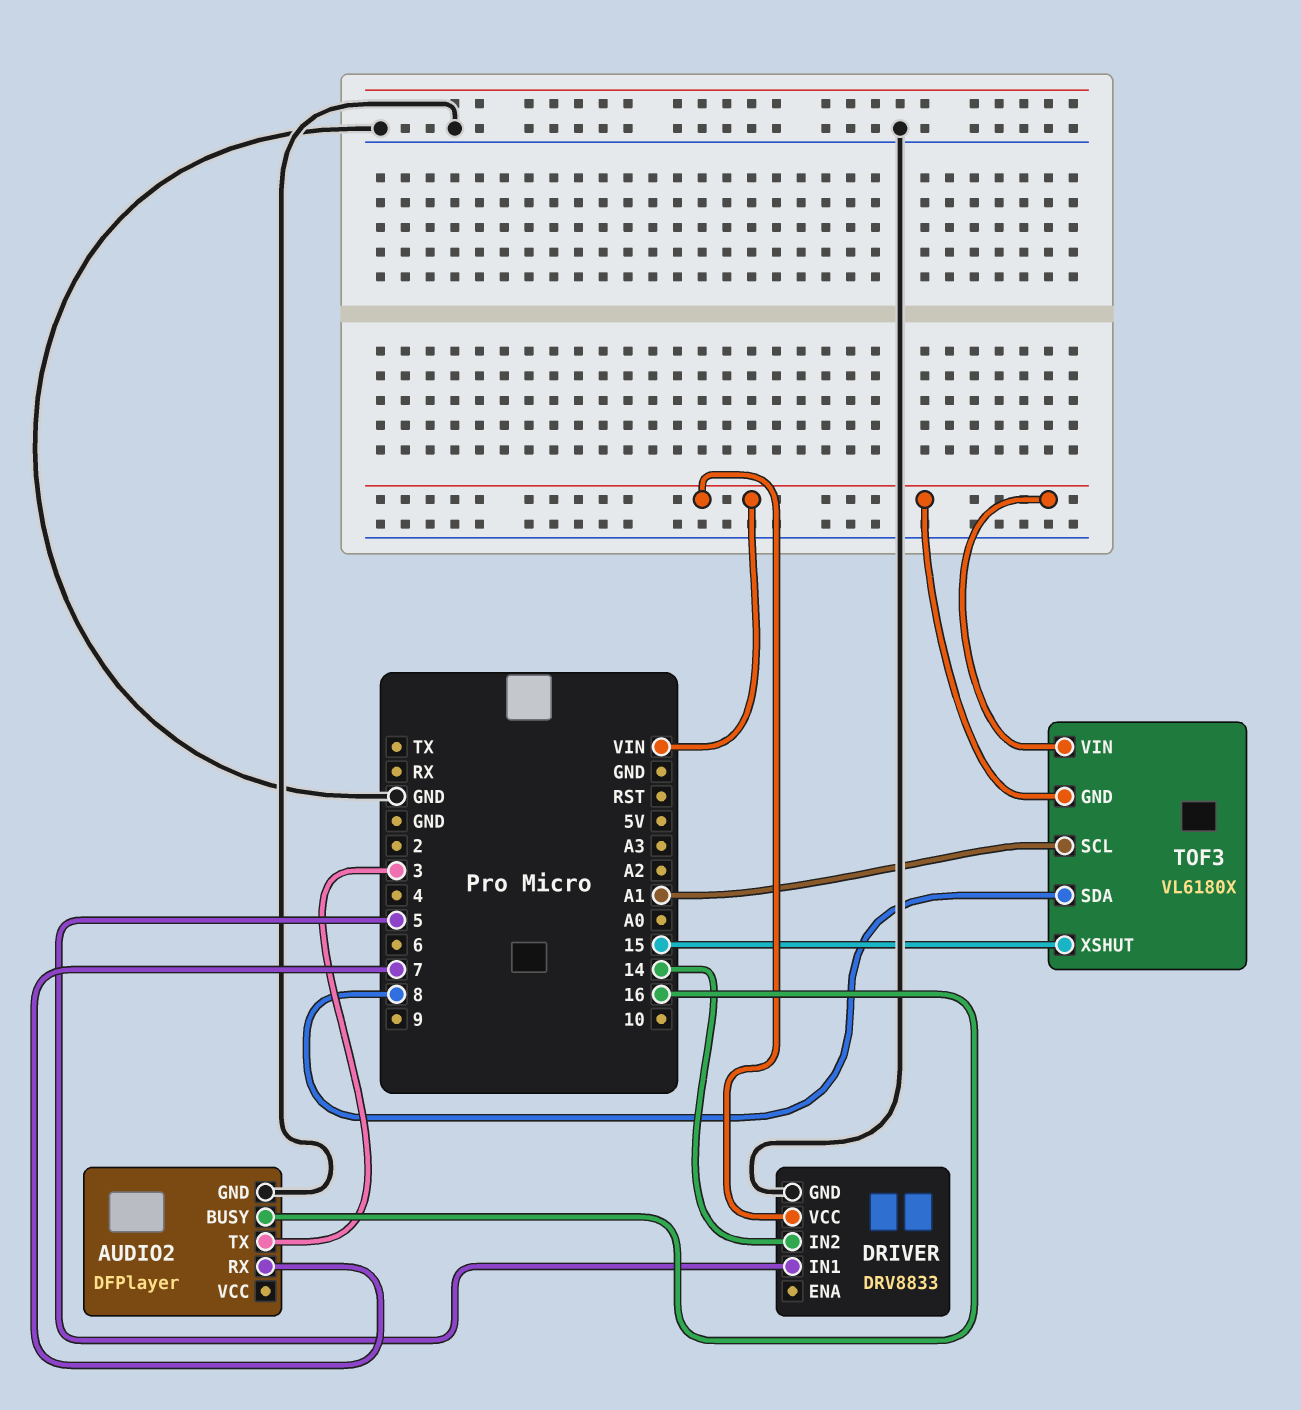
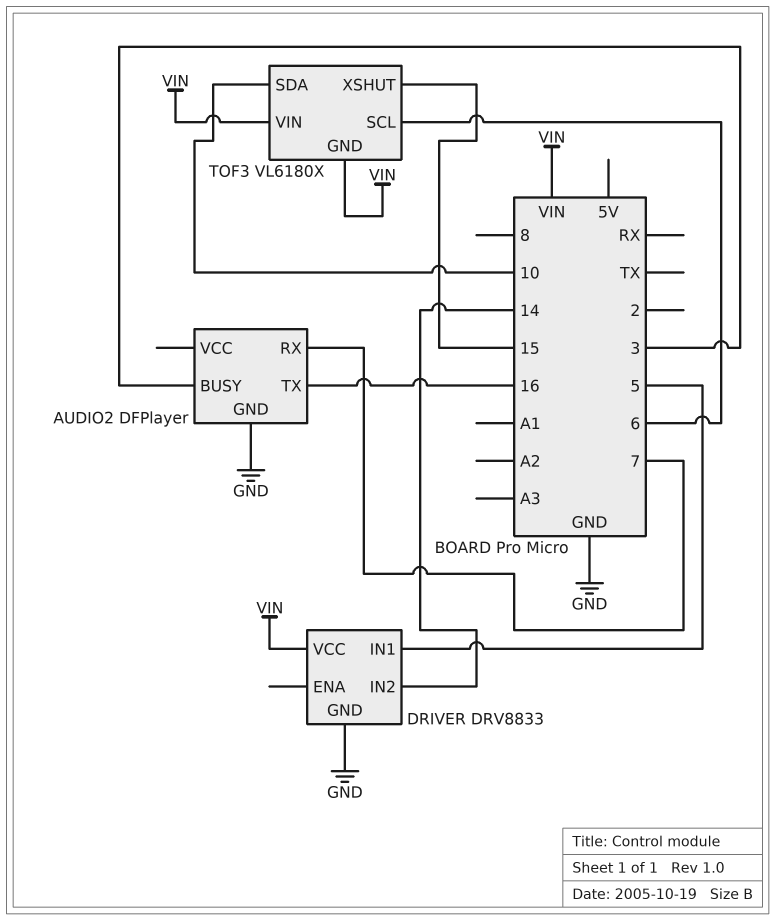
AUDIO2 pin BUSY: 16 -> 3
AUDIO2 pin TX: 3 -> 16
TOF3 pin SCL: A1 -> 6
TOF3 pin SDA: 8 -> 10

